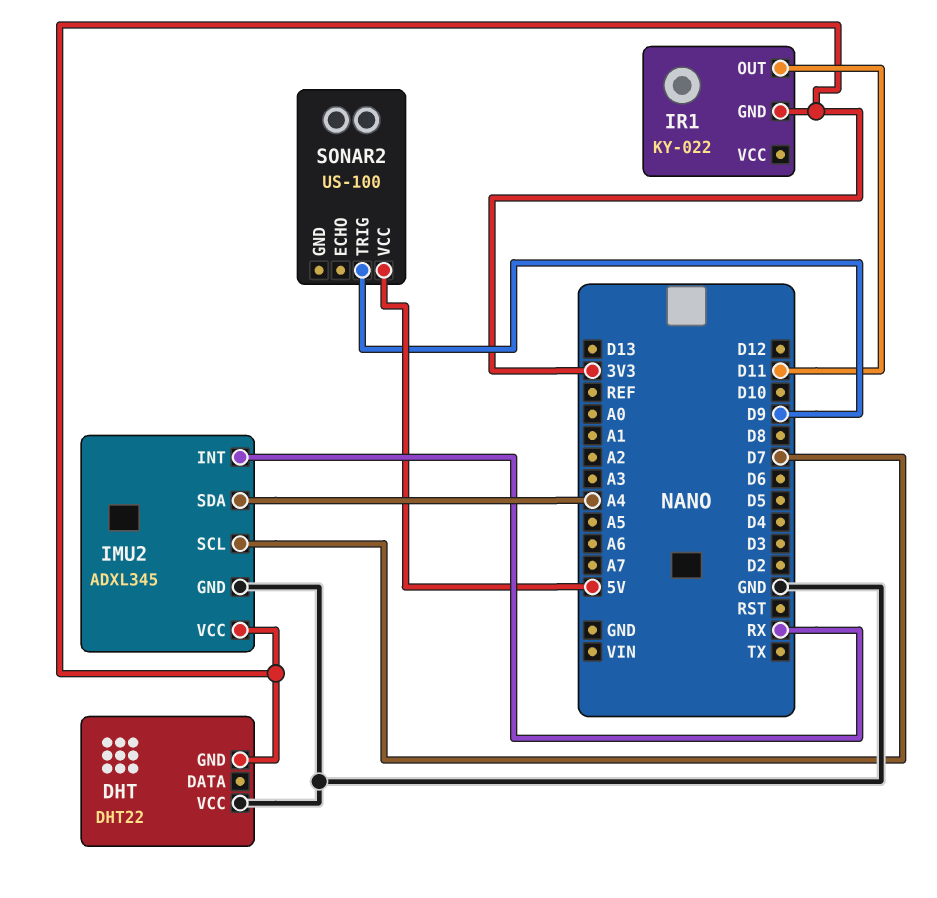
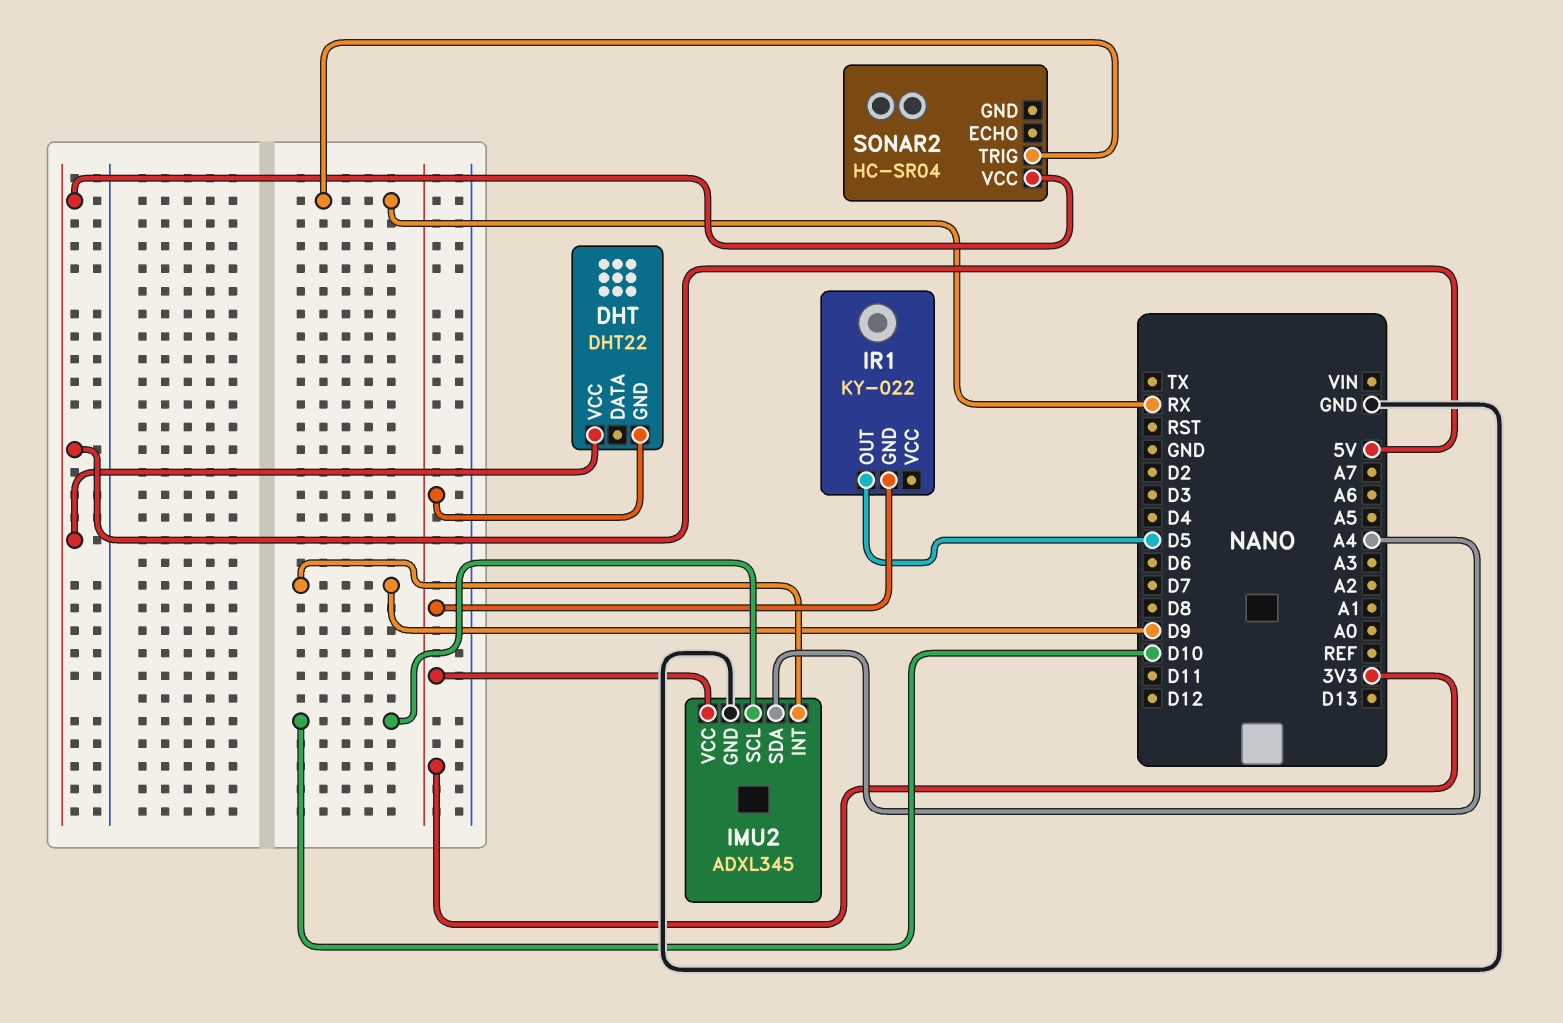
DHT pin VCC: GND -> 5V
IMU2 pin INT: RX -> D9
IMU2 pin SCL: D7 -> D10
IR1 pin OUT: D11 -> D5
SONAR2: US-100 -> HC-SR04
SONAR2 pin TRIG: D9 -> RX

